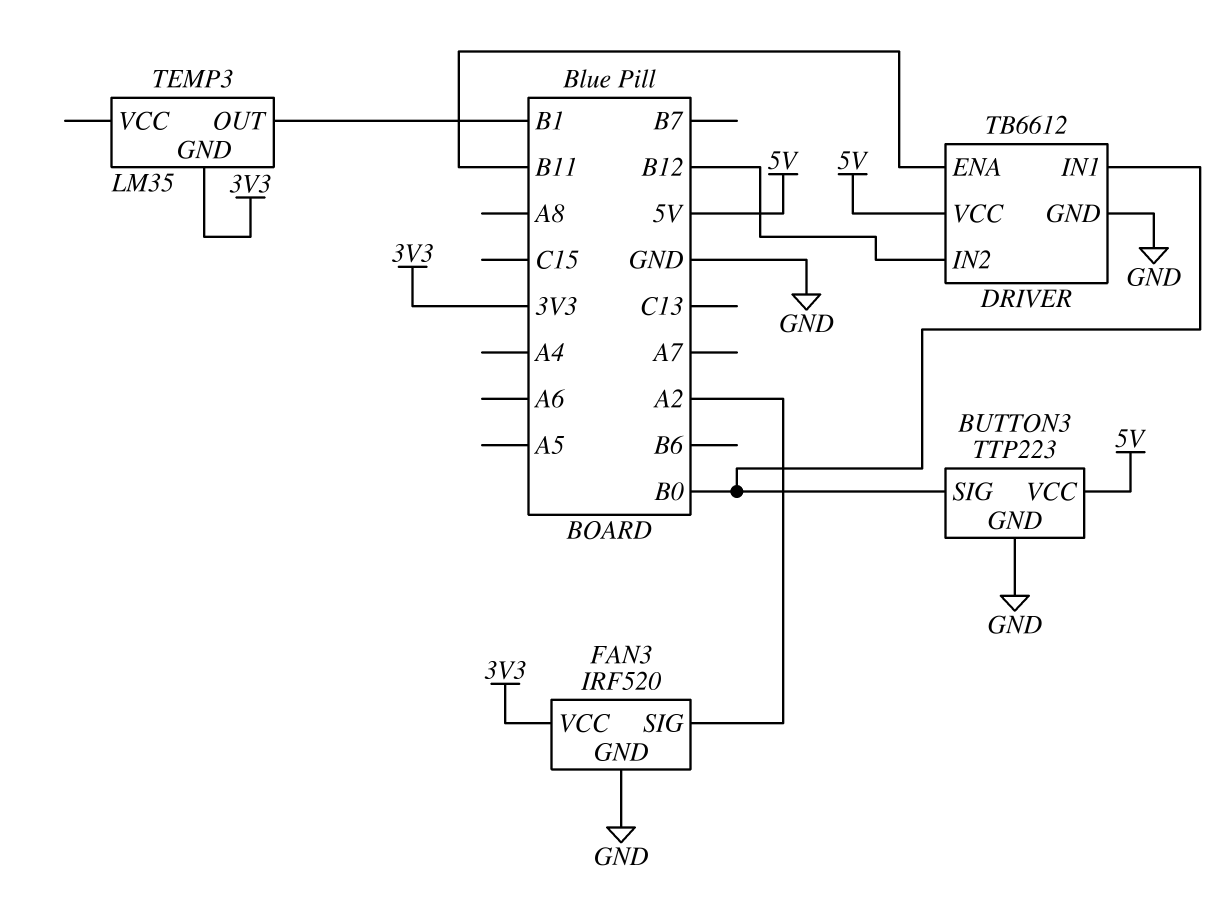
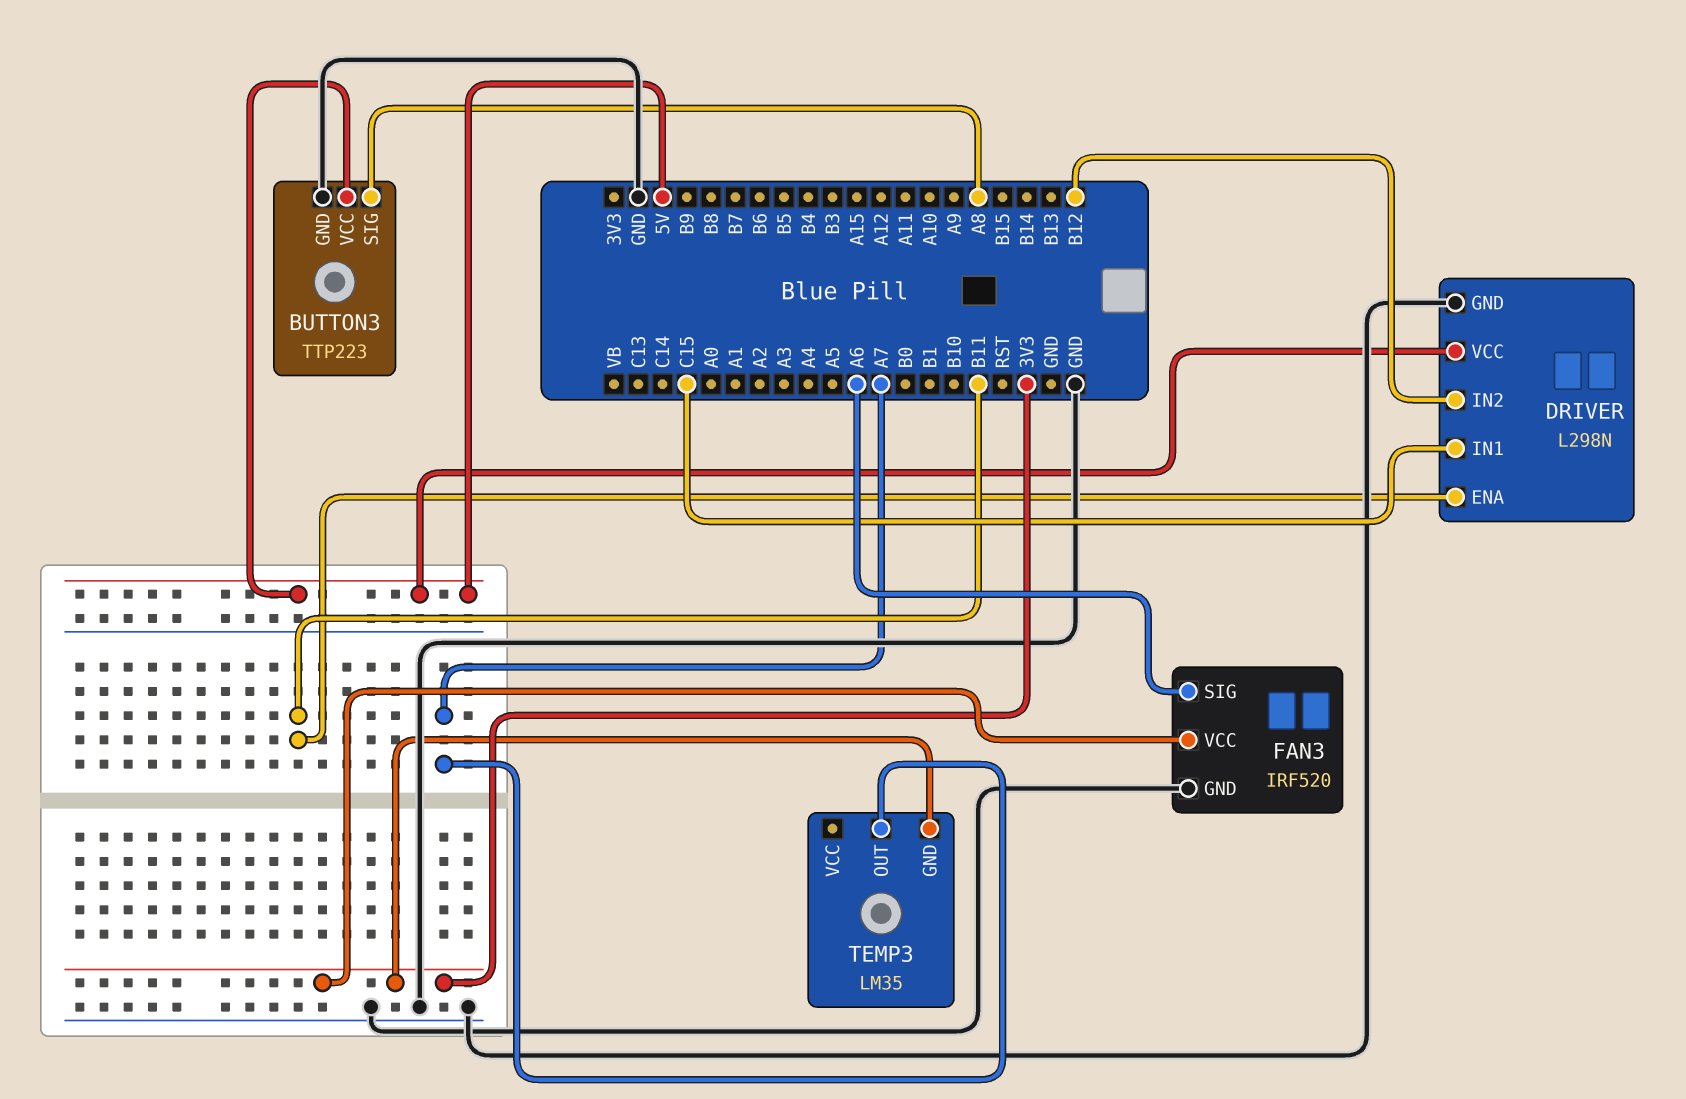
BUTTON3 pin SIG: B0 -> A8
DRIVER: TB6612 -> L298N
DRIVER pin IN1: B0 -> C15
FAN3 pin SIG: A2 -> A6
TEMP3 pin OUT: B1 -> A7

